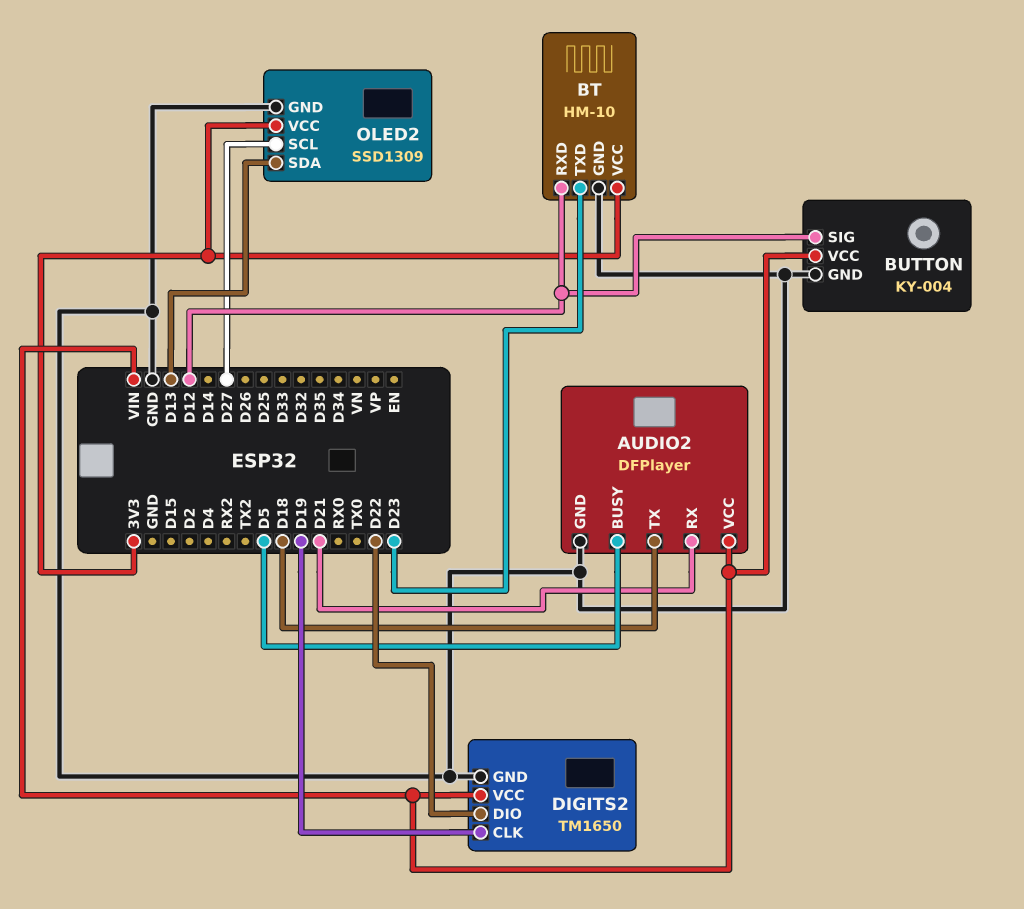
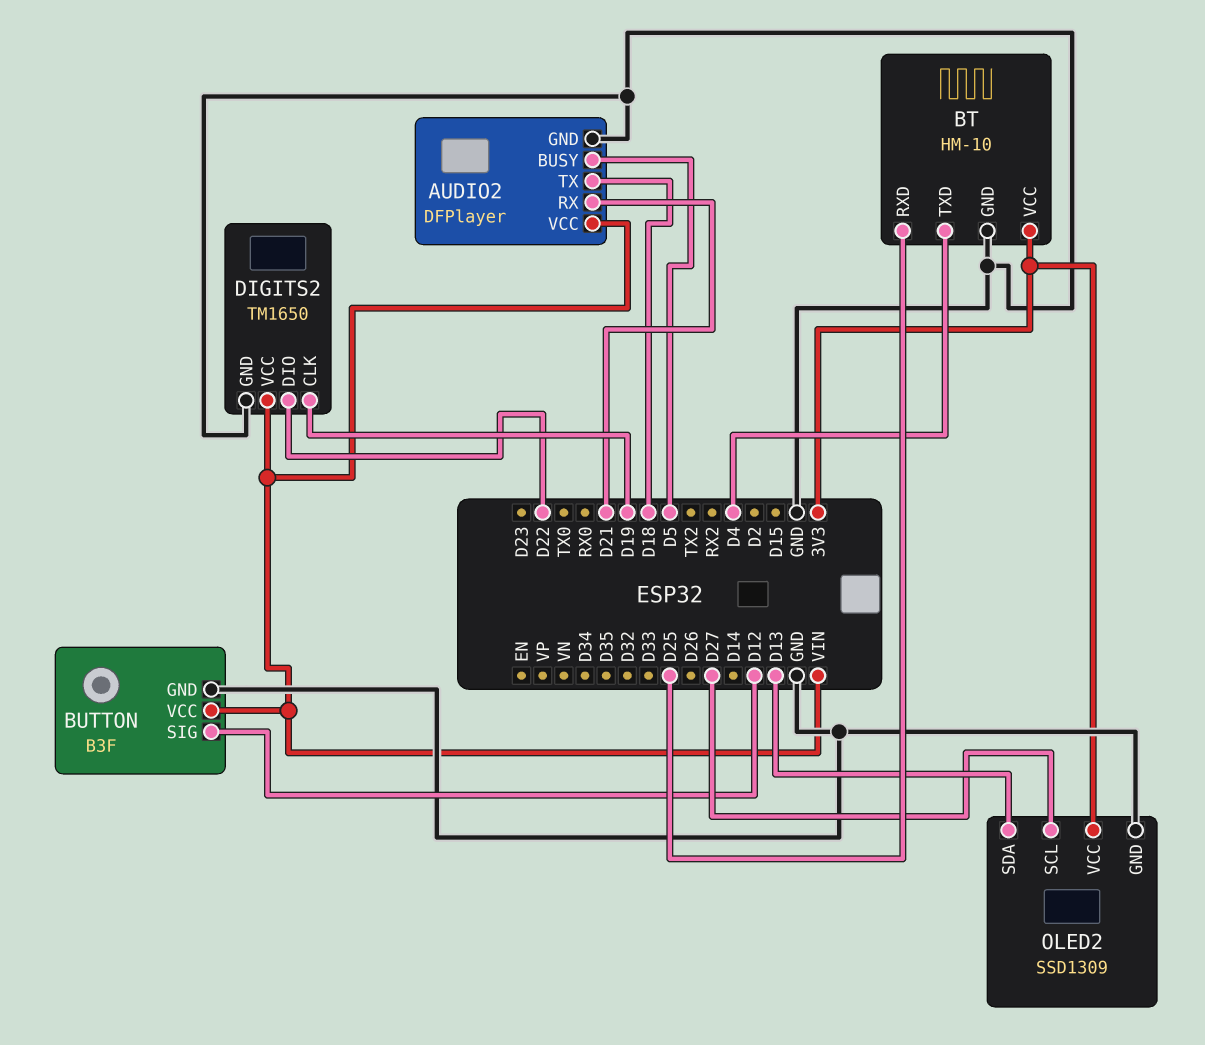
BT pin RXD: D12 -> D25
BT pin TXD: D23 -> D4
BUTTON: KY-004 -> B3F

